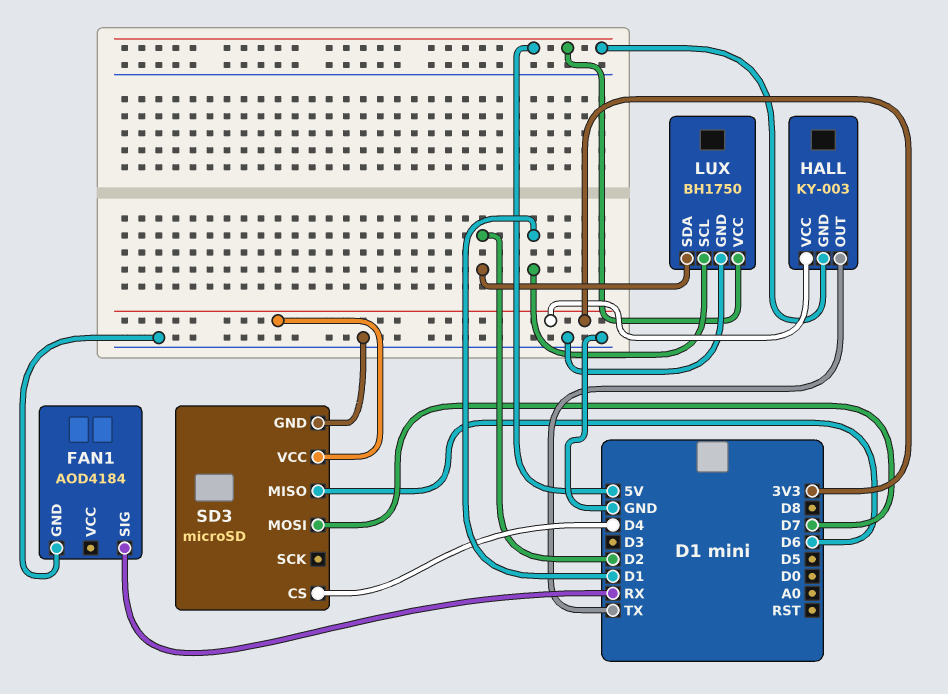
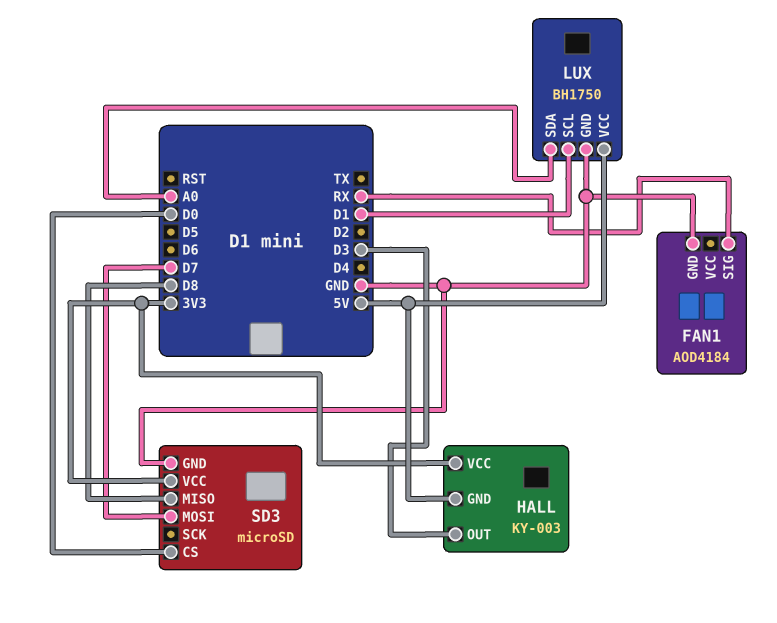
HALL pin OUT: TX -> D3
LUX pin SDA: D2 -> A0
SD3 pin CS: D4 -> D0
SD3 pin MISO: D6 -> D8

